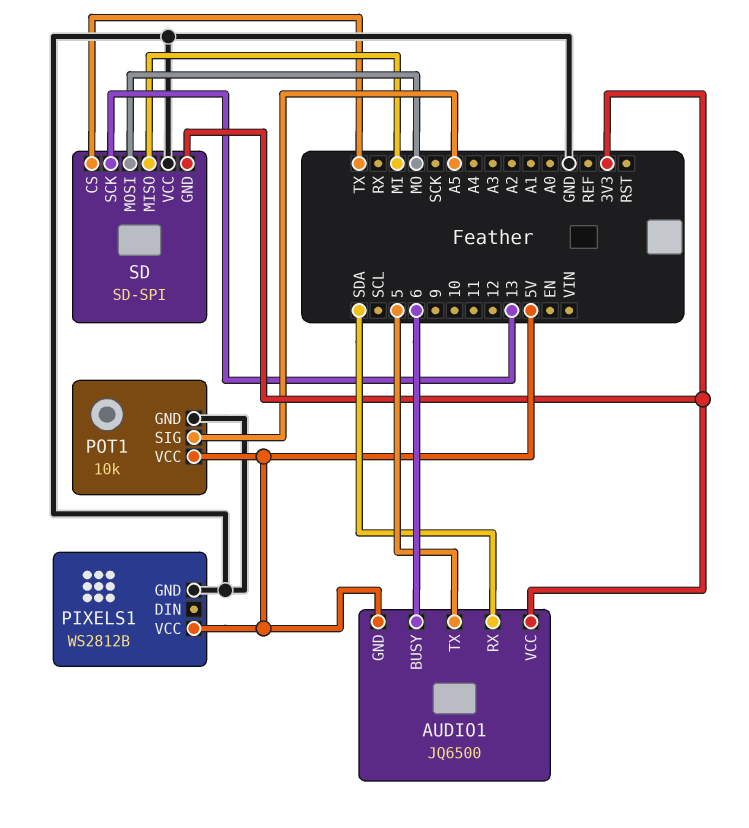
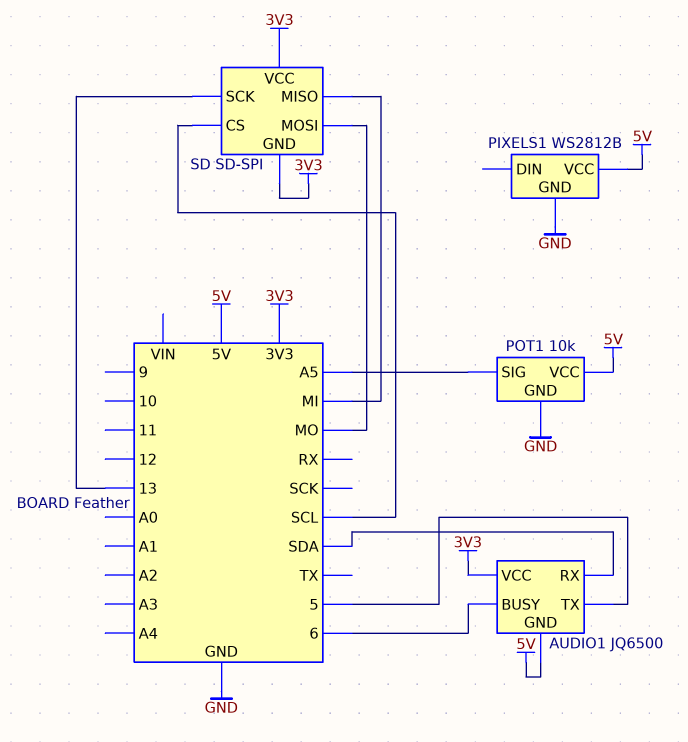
SD pin CS: TX -> SCL
SD pin VCC: GND -> 3V3

